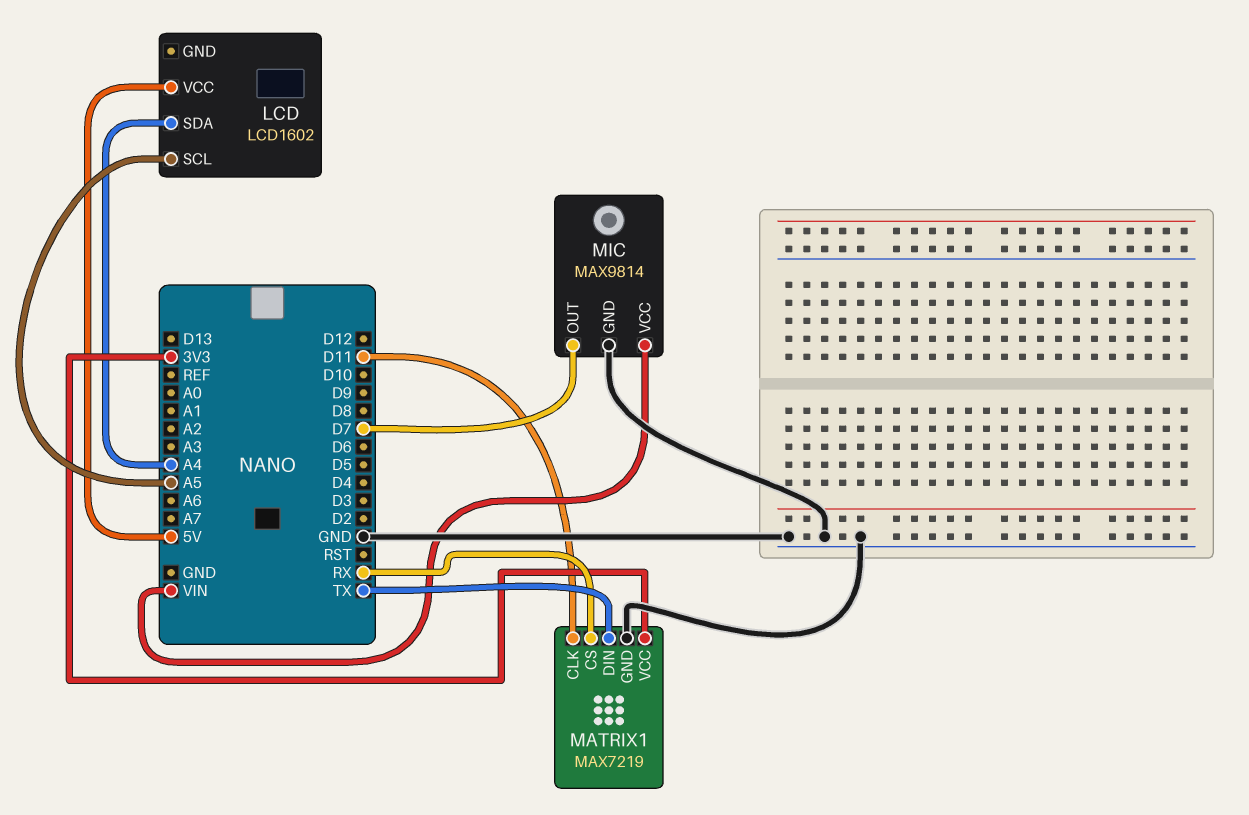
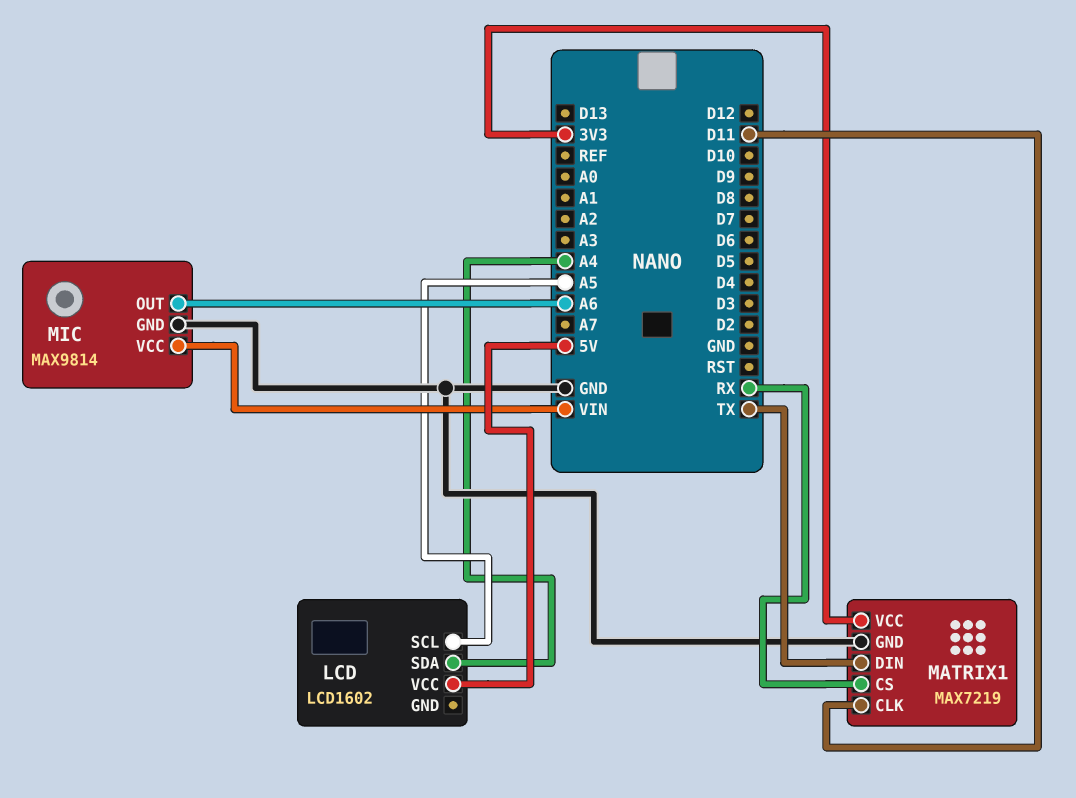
MIC pin OUT: D7 -> A6

